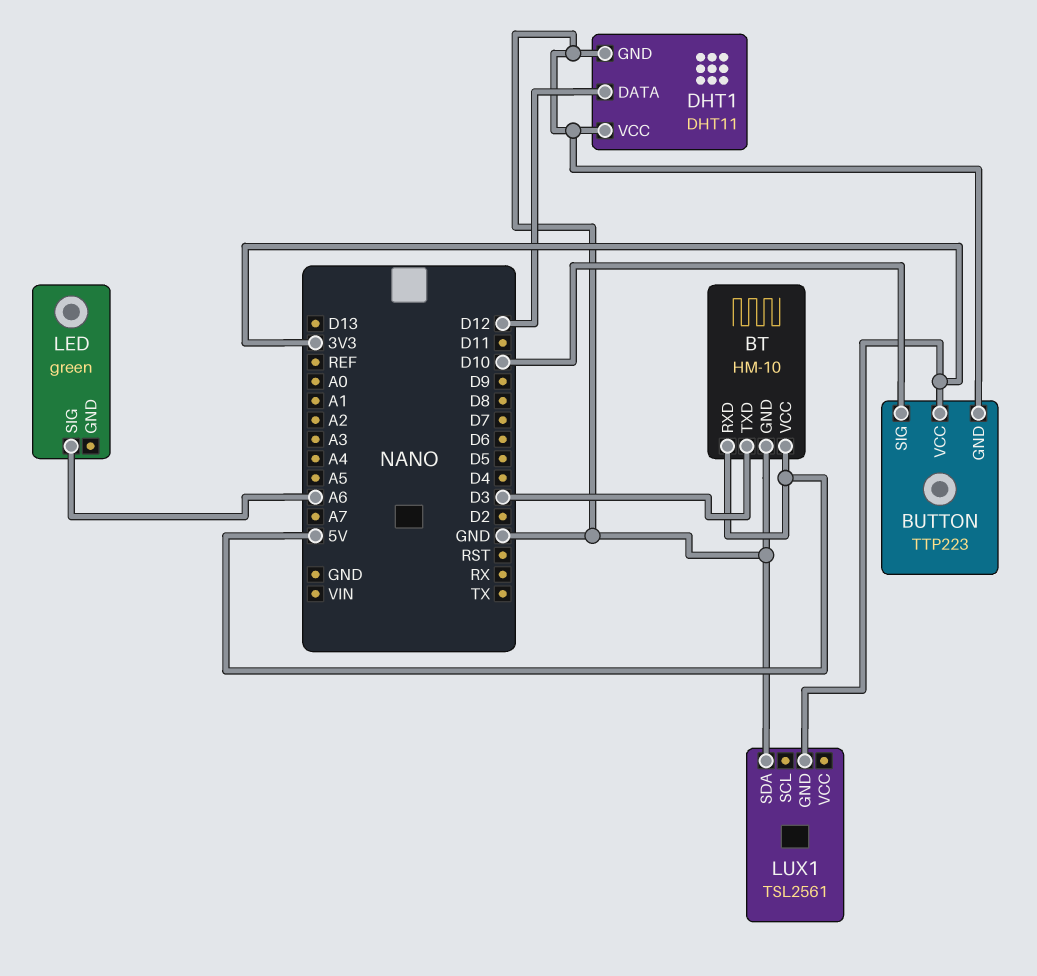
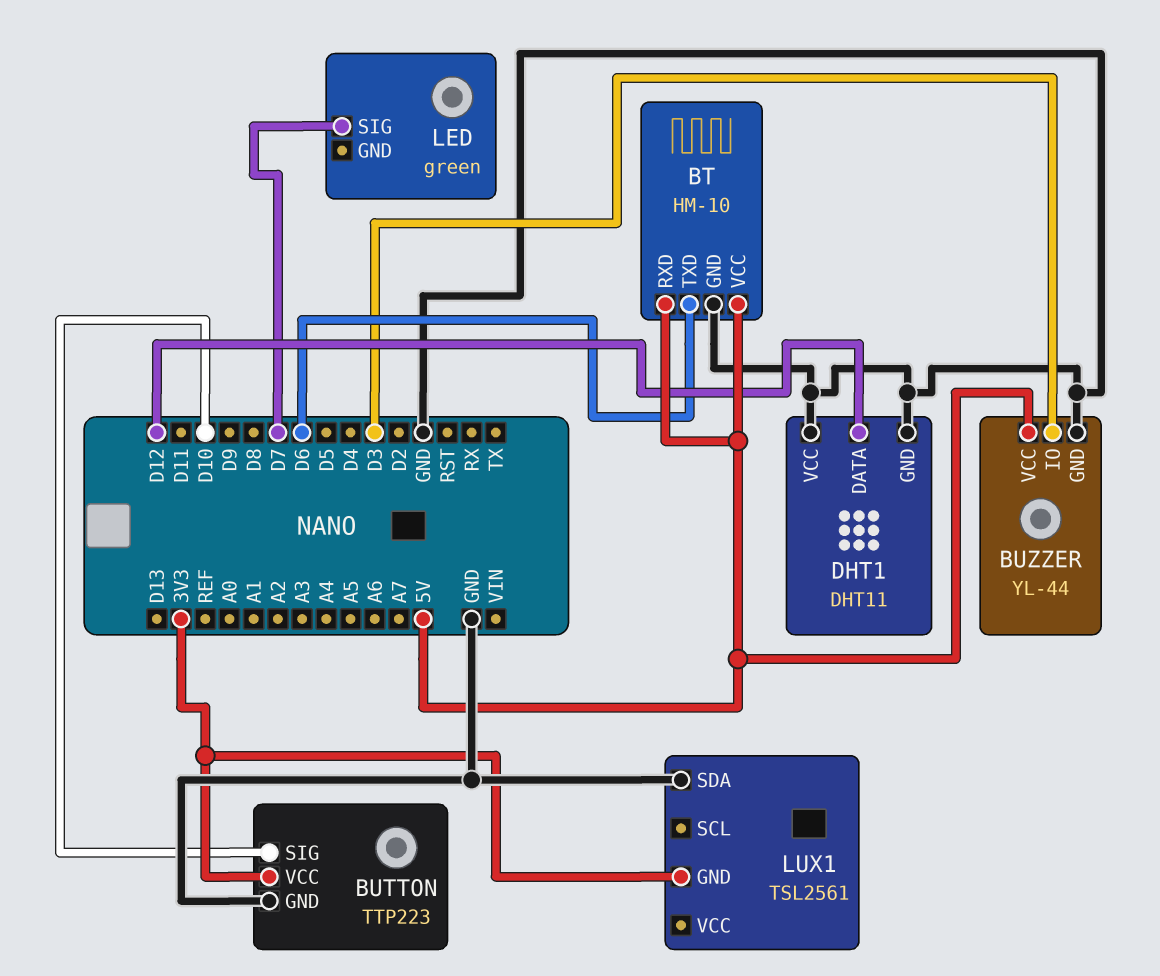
BT pin TXD: D3 -> D6
BUZZER: none -> YL-44
BUZZER pin GND: none -> GND
BUZZER pin IO: none -> D3
BUZZER pin VCC: none -> 5V
LED pin SIG: A6 -> D7

